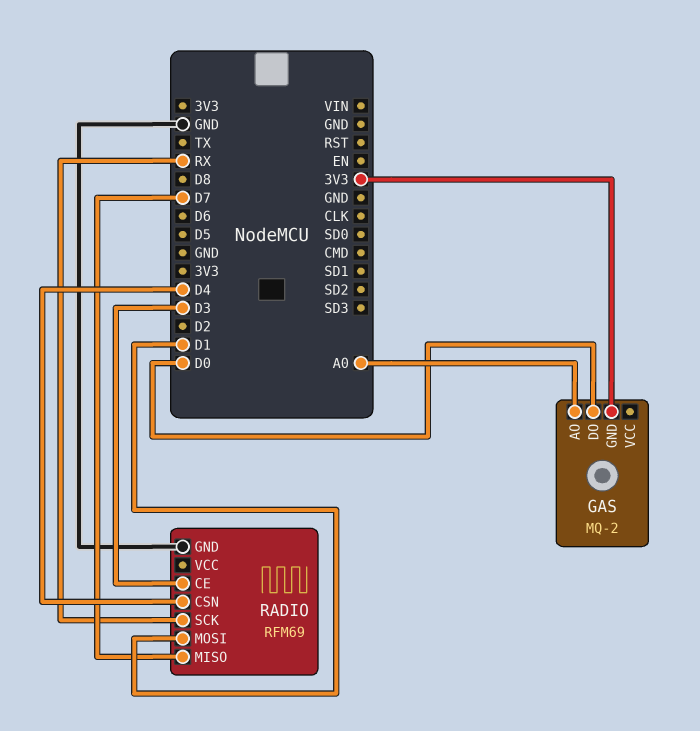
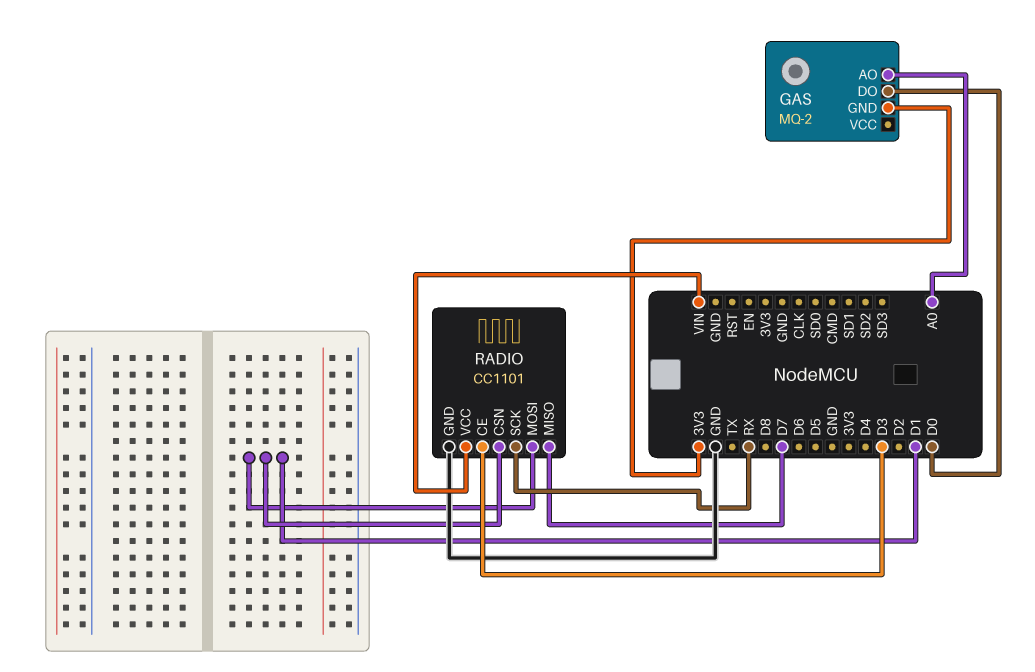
RADIO: RFM69 -> CC1101
RADIO pin CSN: D4 -> D1
RADIO pin VCC: none -> VIN

